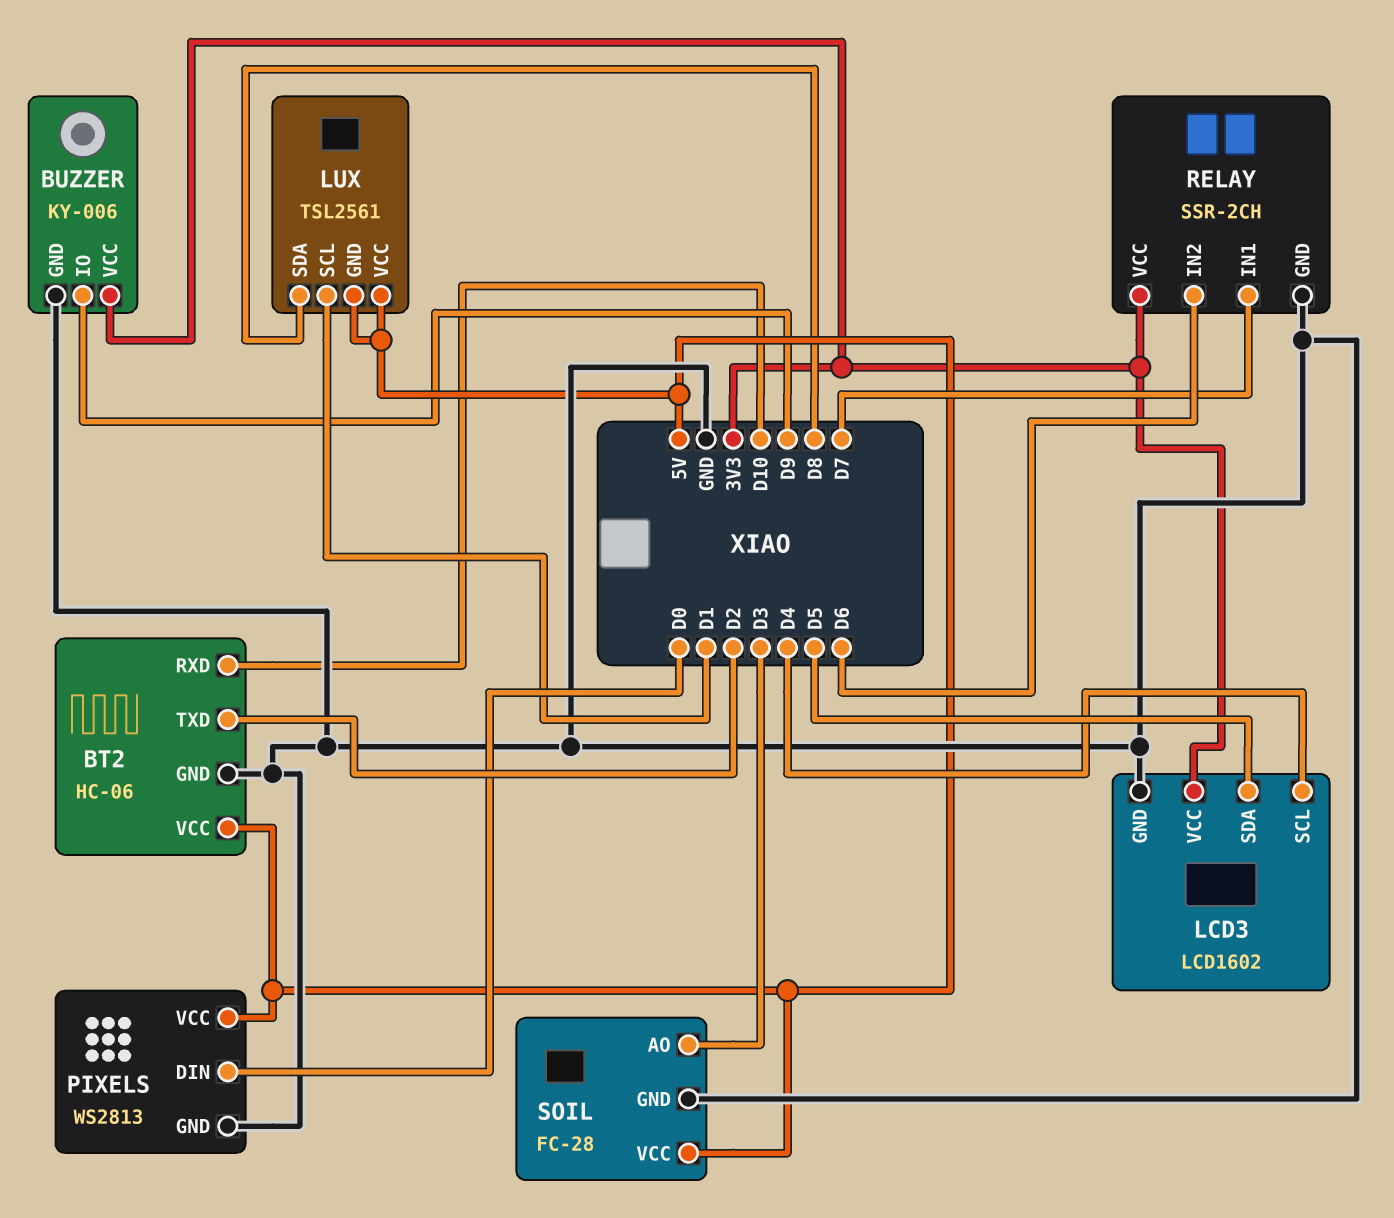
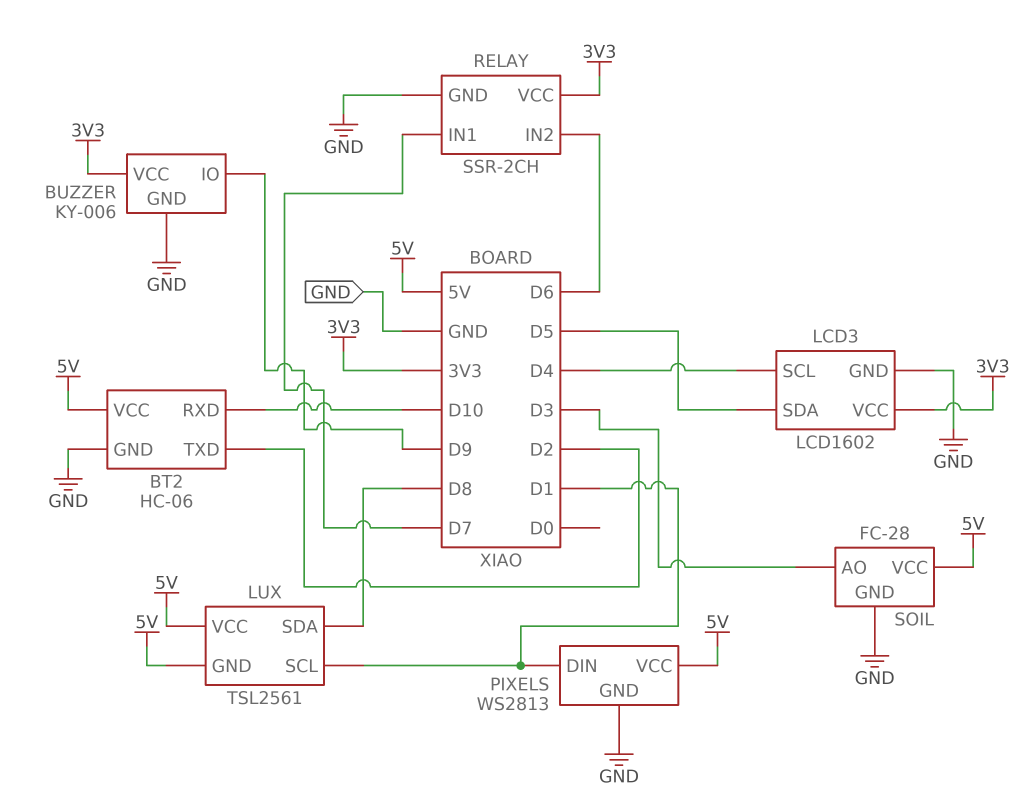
PIXELS pin DIN: D0 -> D1

